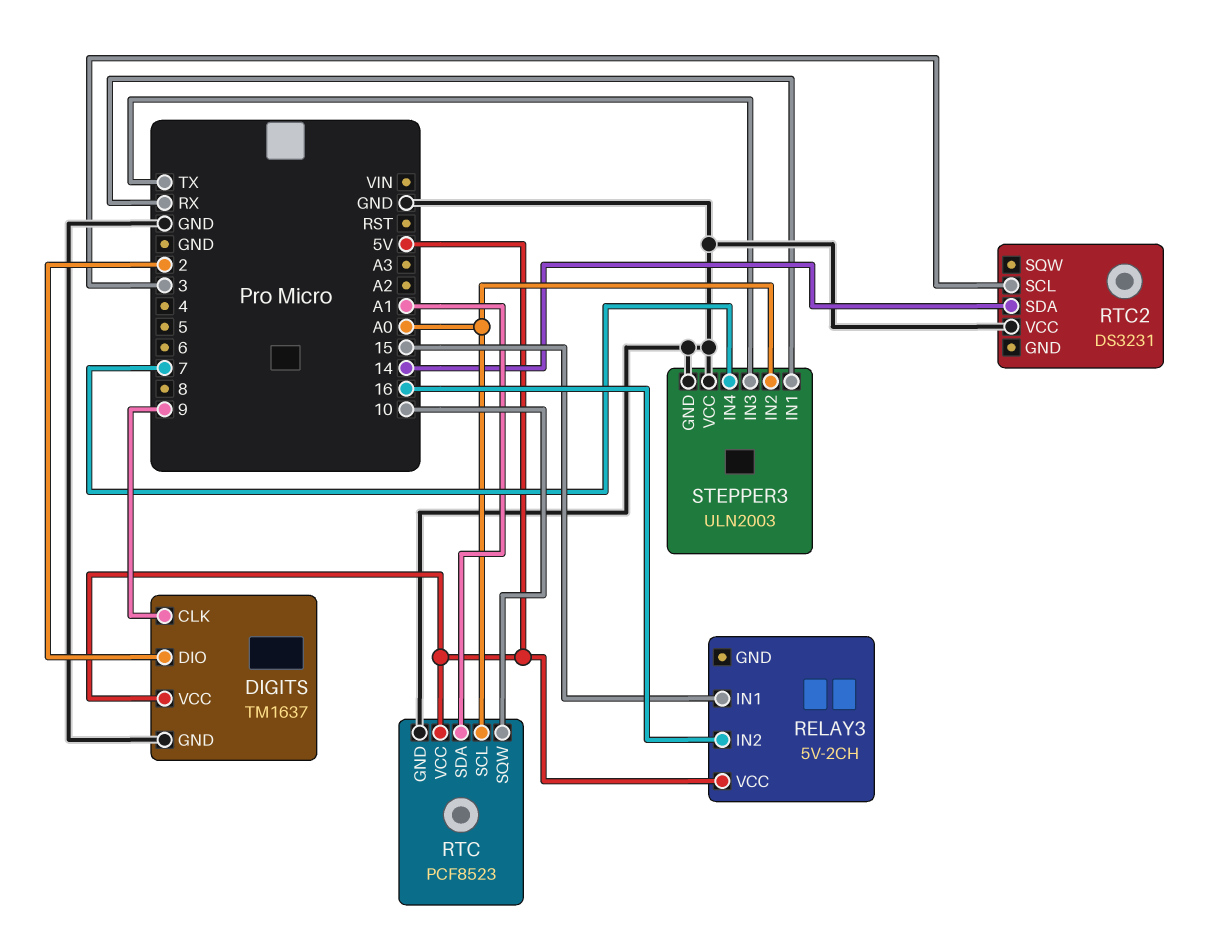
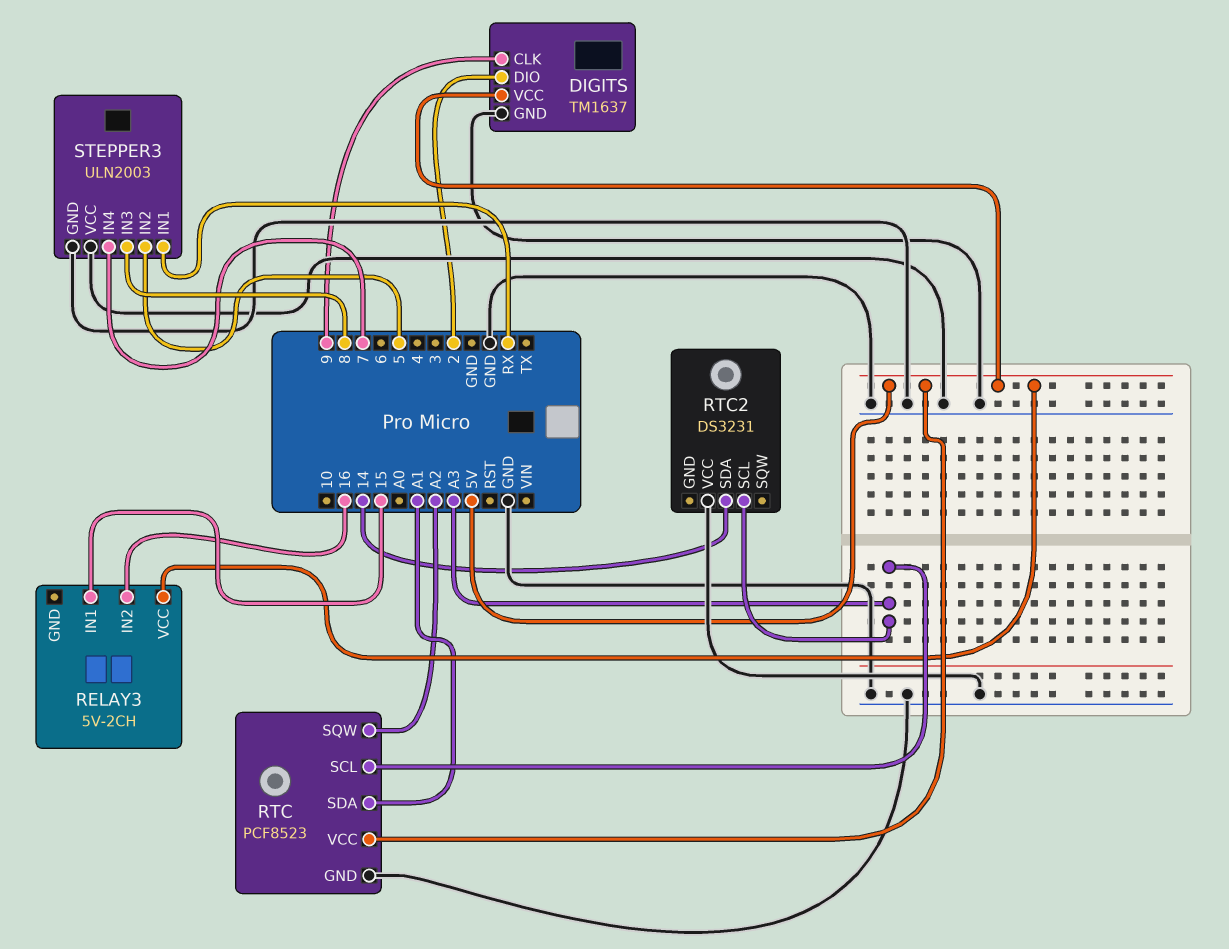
RTC pin SCL: A0 -> A3
RTC pin SQW: 10 -> A2
RTC2 pin SCL: 3 -> A3
STEPPER3 pin IN2: A0 -> 5
STEPPER3 pin IN3: TX -> 8

